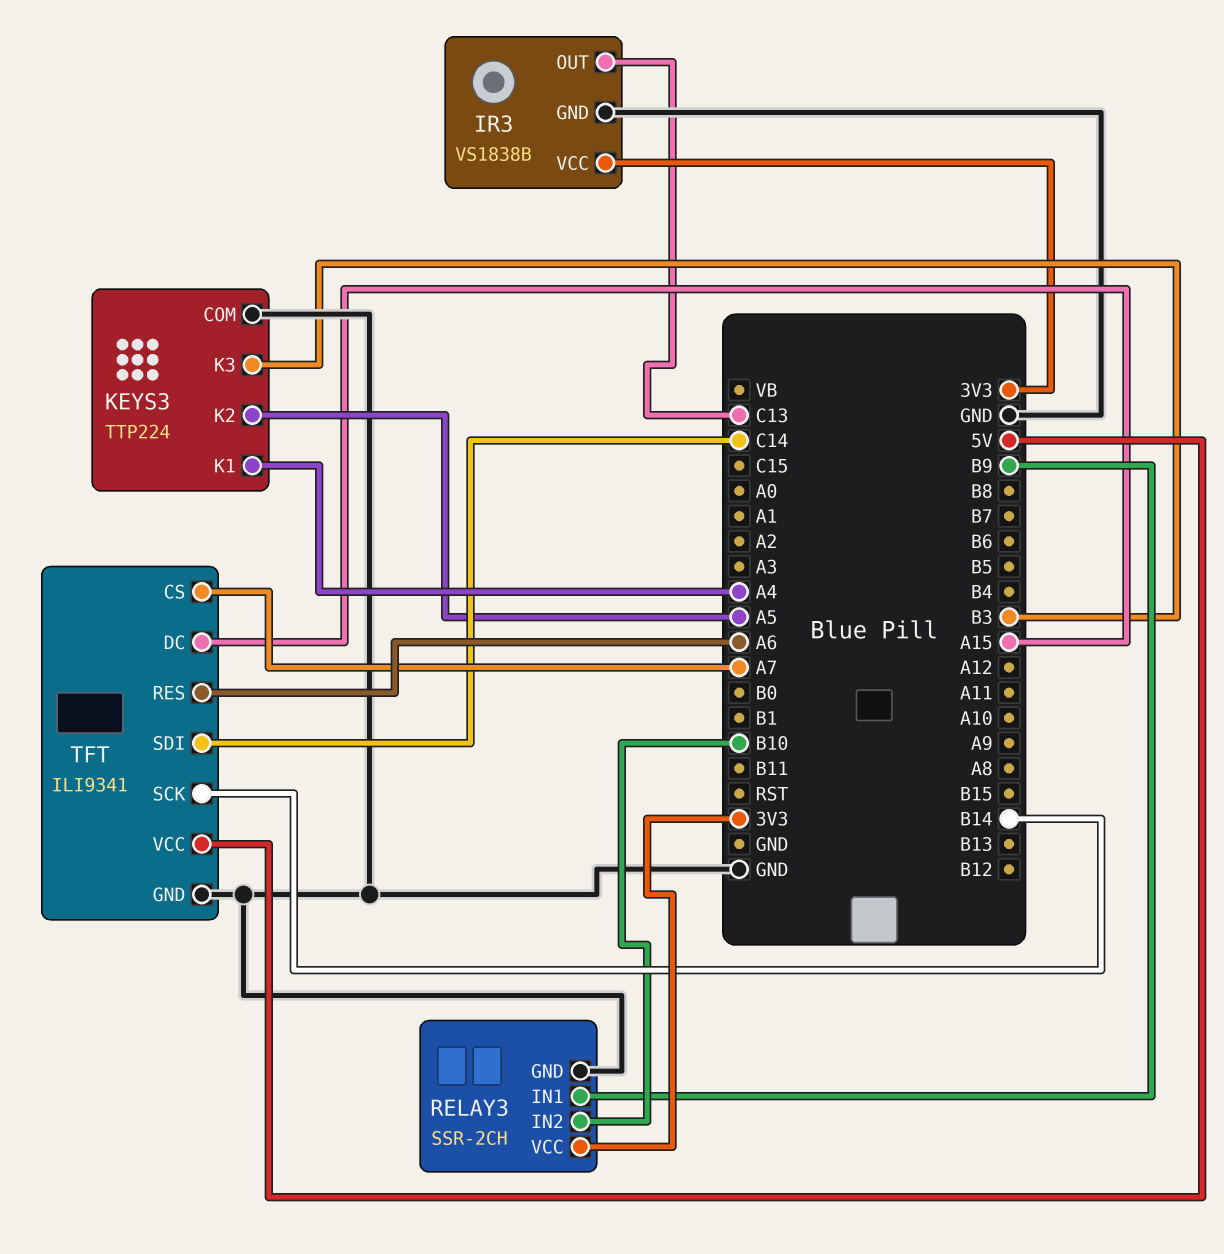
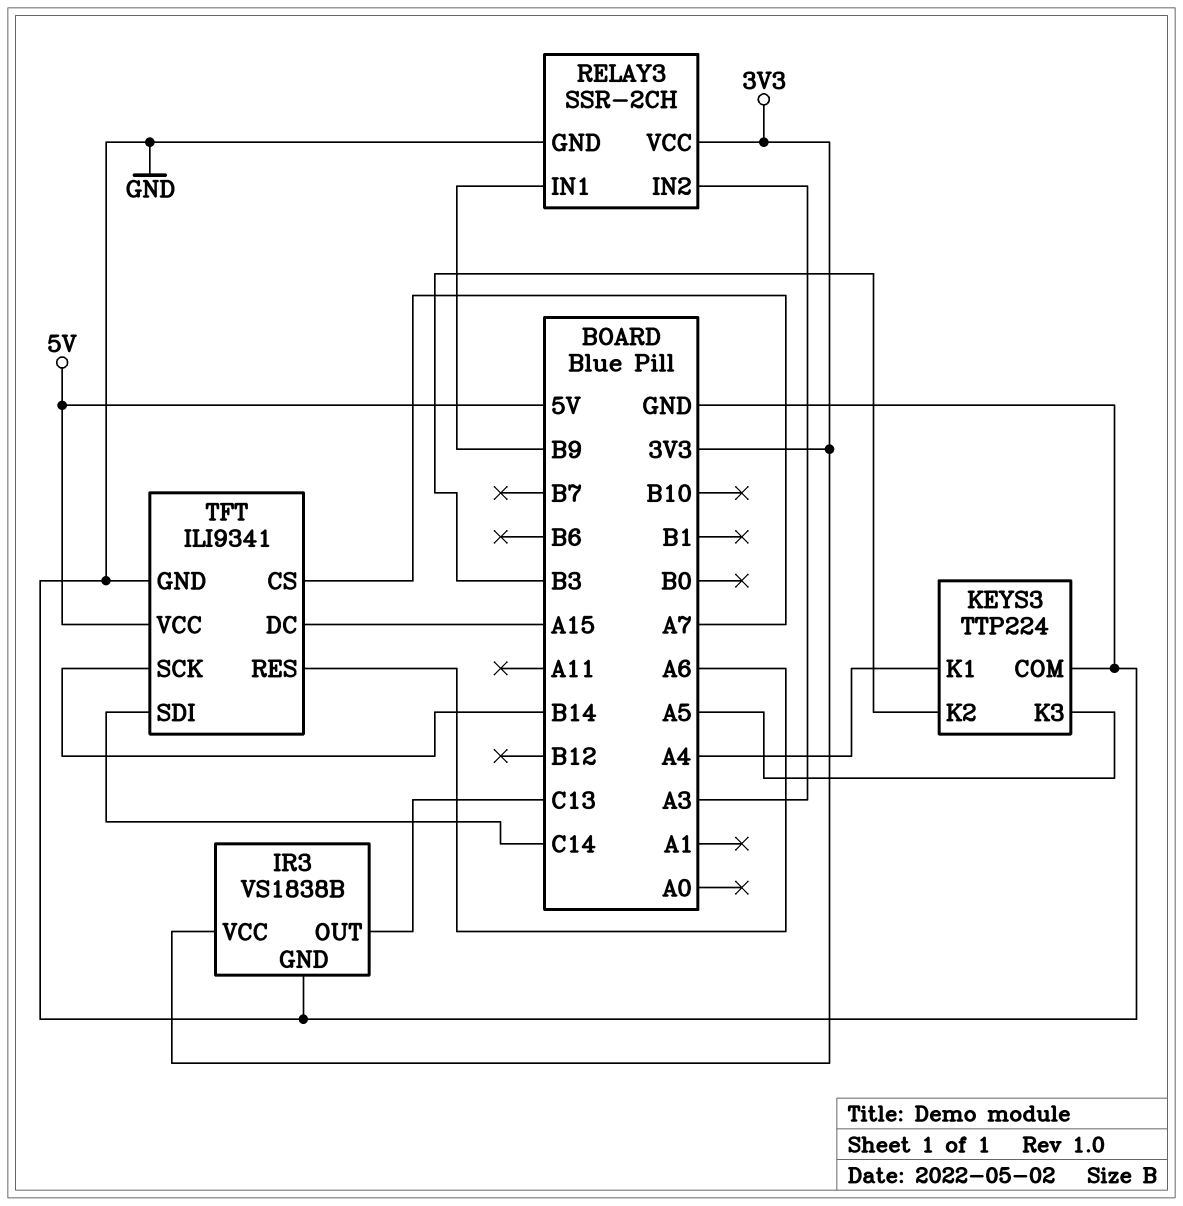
KEYS3 pin K2: A5 -> B3
KEYS3 pin K3: B3 -> A5
RELAY3 pin IN2: B10 -> A3

